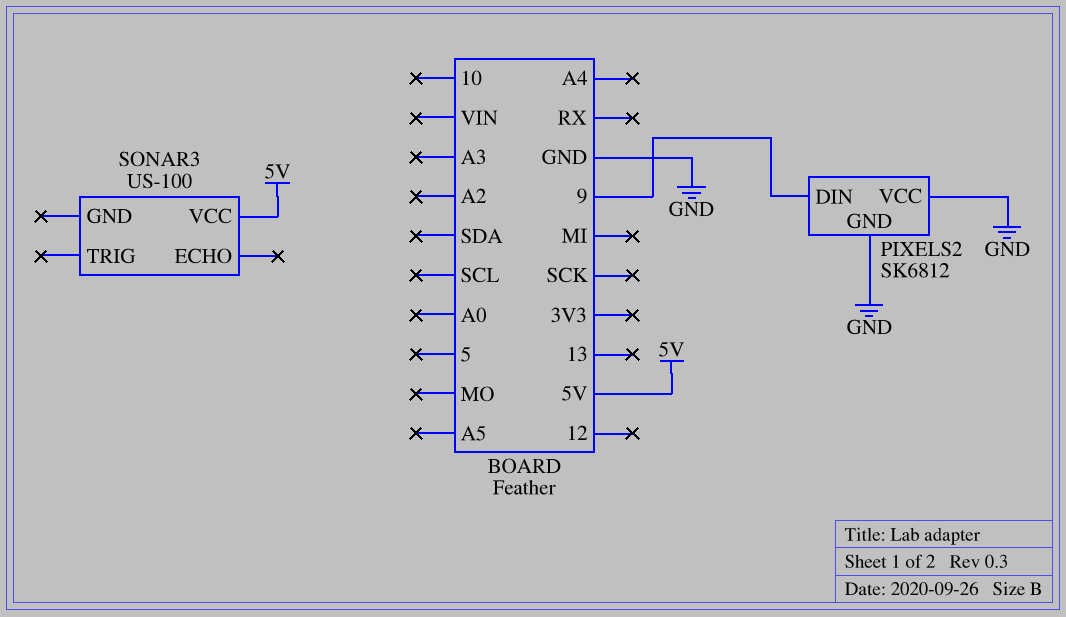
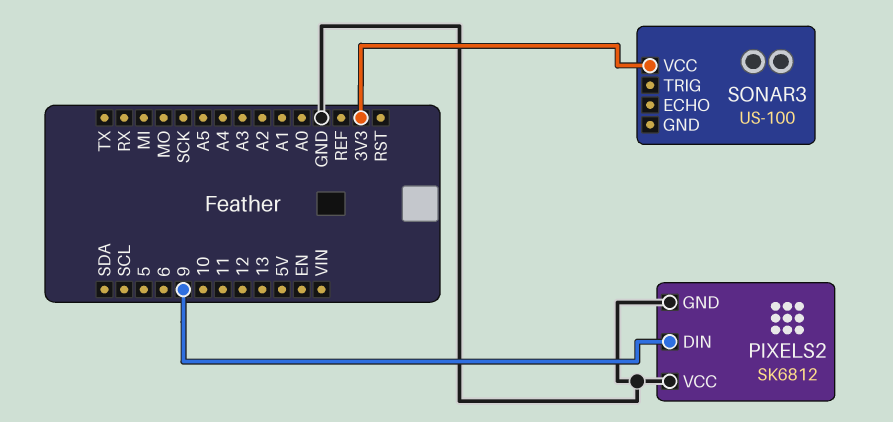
SONAR3 pin VCC: 5V -> 3V3

